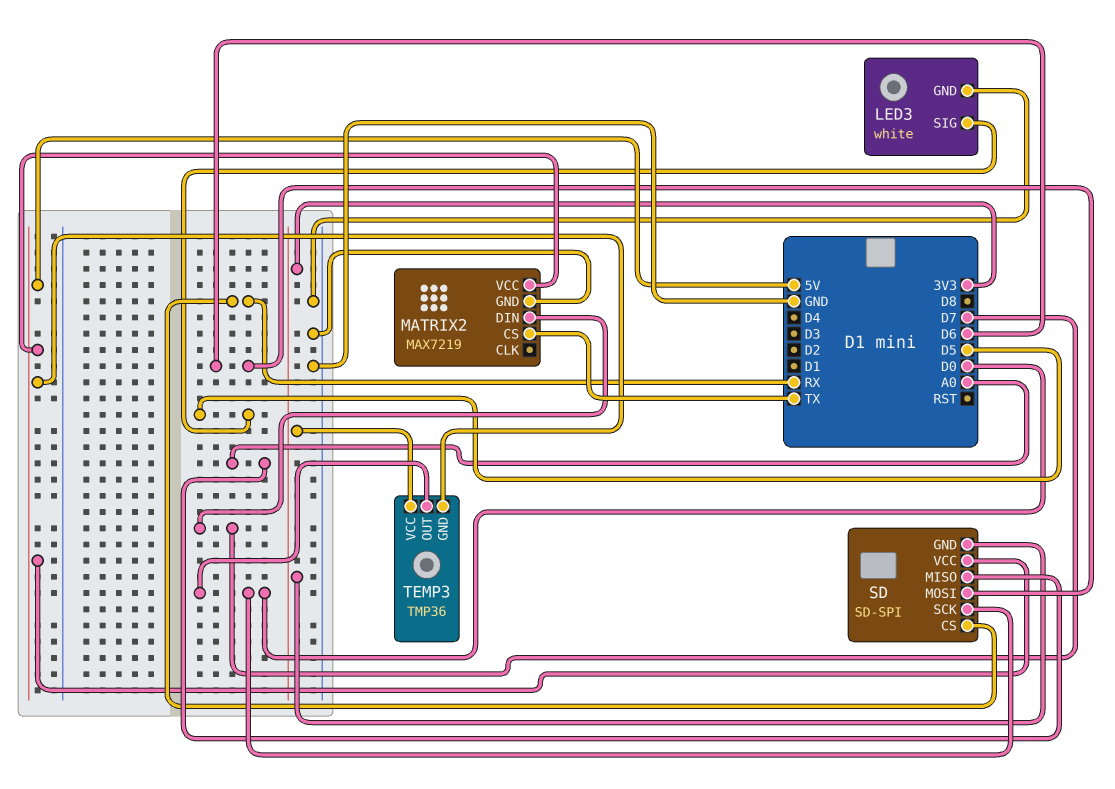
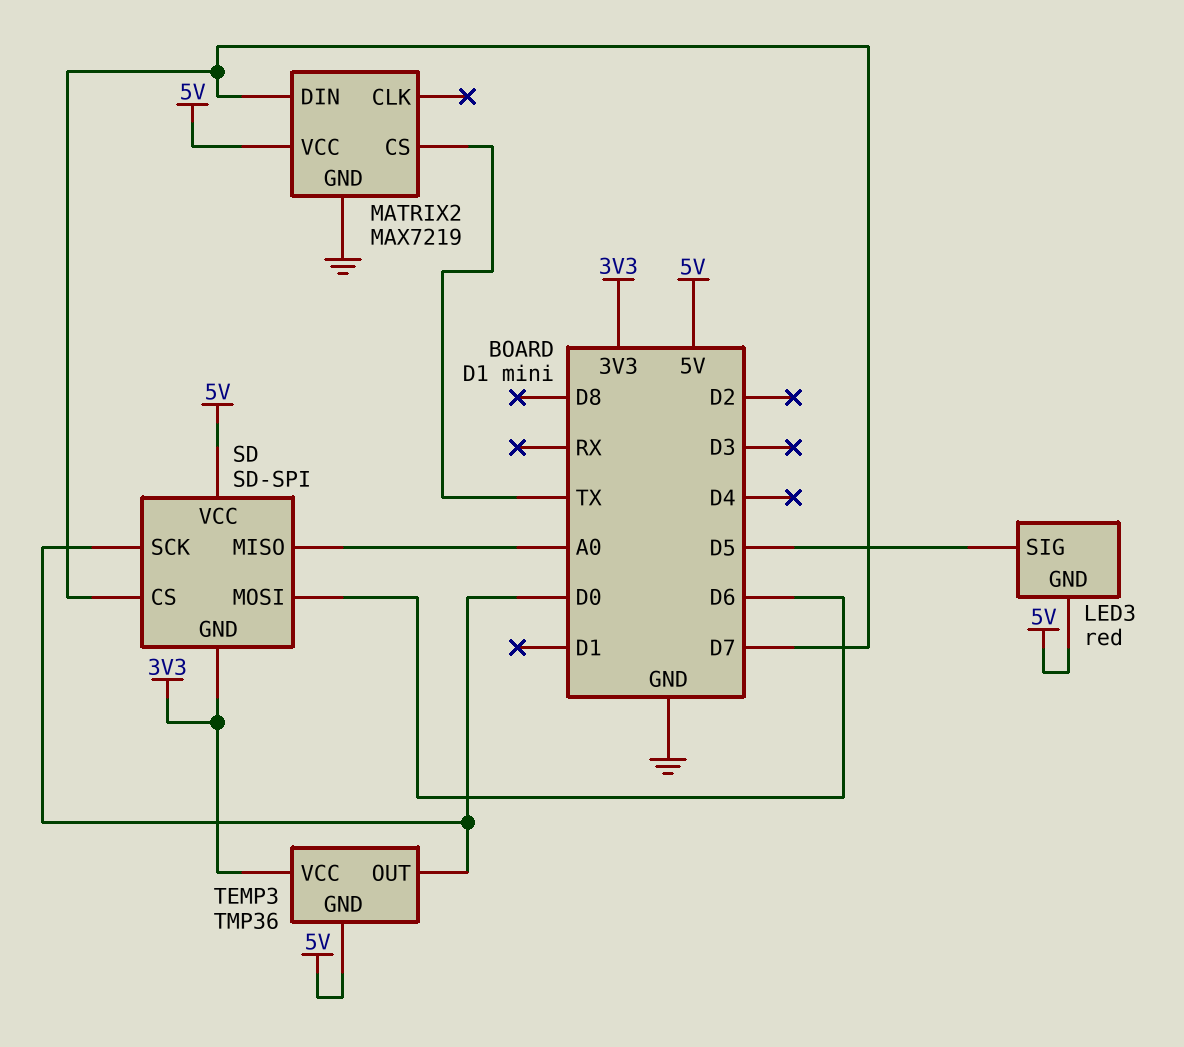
LED3: white -> red
LED3 pin GND: GND -> 5V
SD pin CS: RX -> D7

